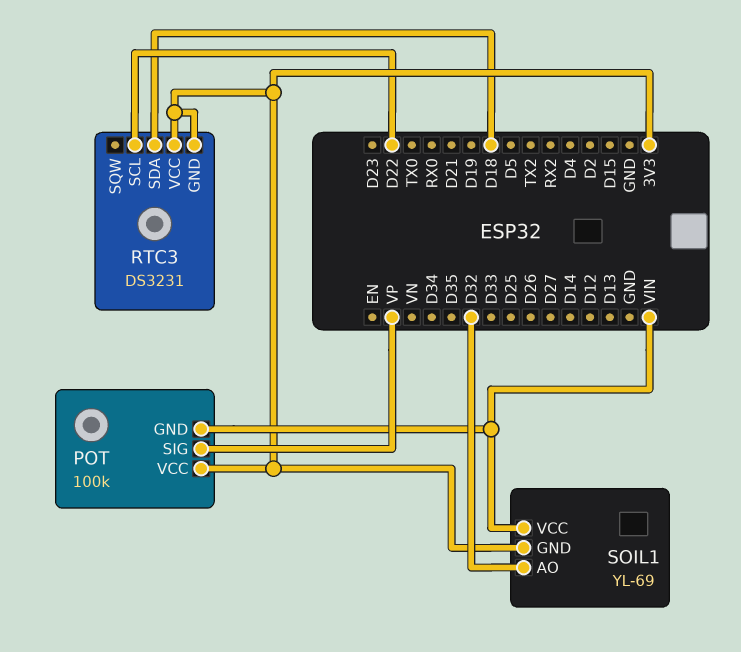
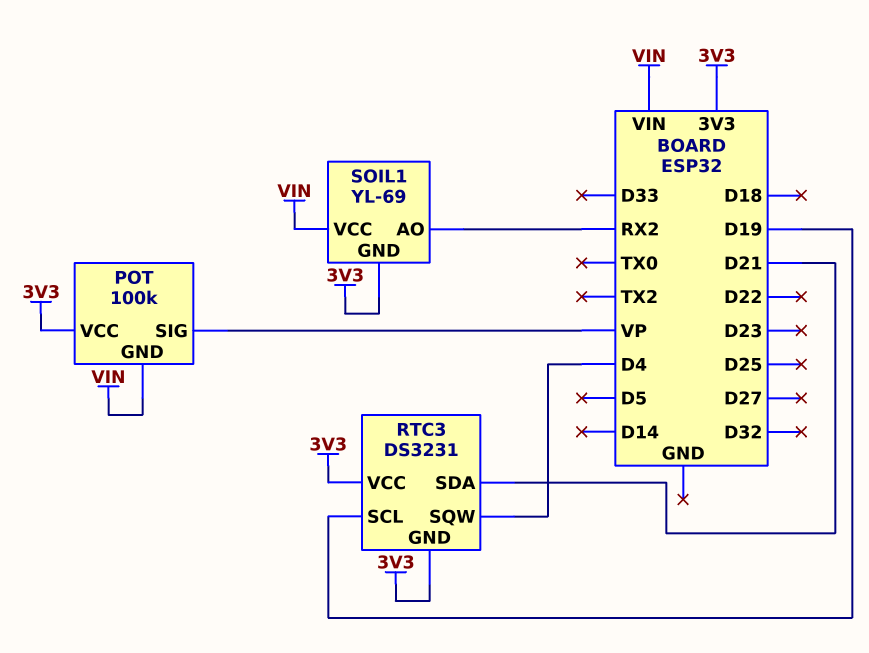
RTC3 pin SCL: D22 -> D19
RTC3 pin SDA: D18 -> D21
RTC3 pin SQW: none -> D4
SOIL1 pin AO: D32 -> RX2

